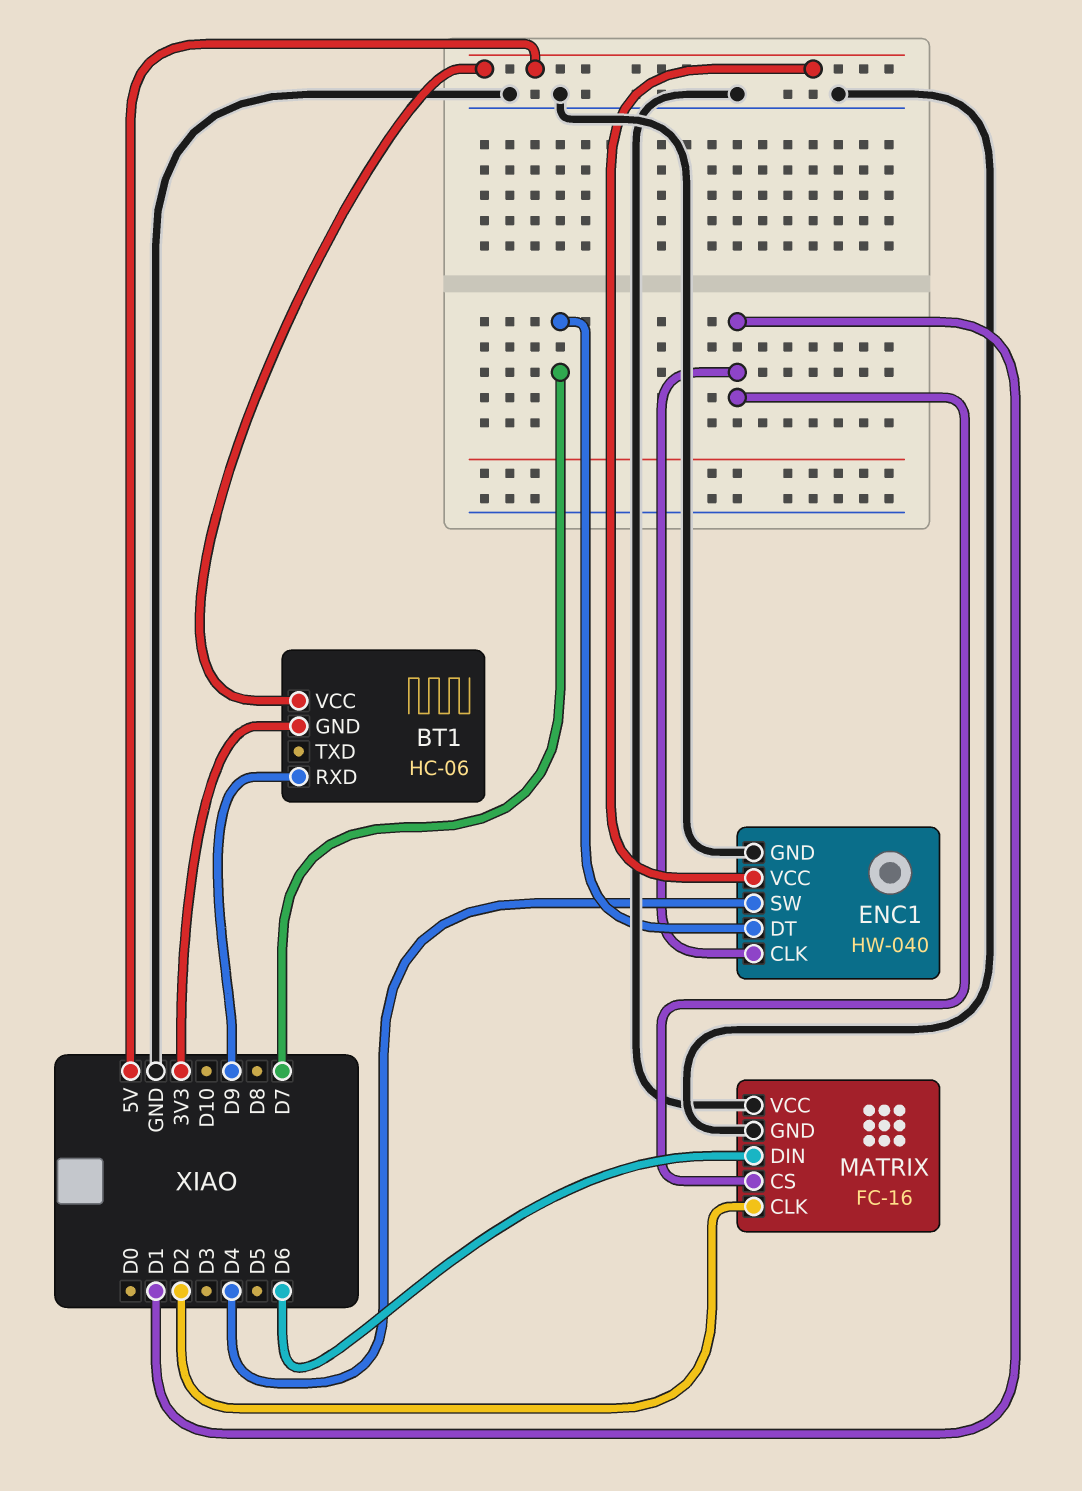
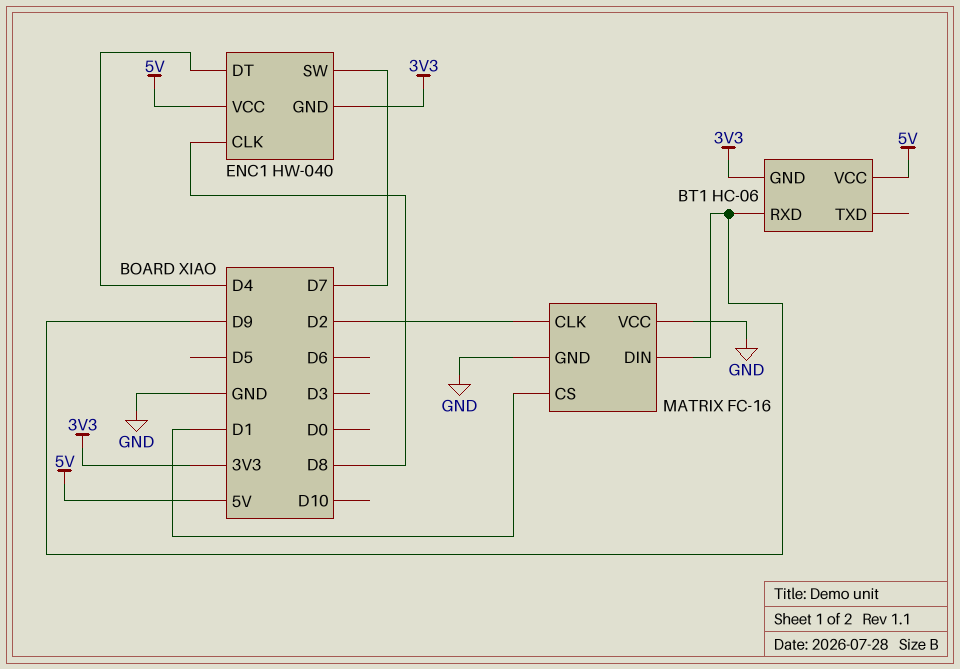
ENC1 pin CLK: D1 -> D8
ENC1 pin DT: D7 -> D4
ENC1 pin GND: GND -> 3V3
ENC1 pin SW: D4 -> D7
MATRIX pin DIN: D6 -> D9

